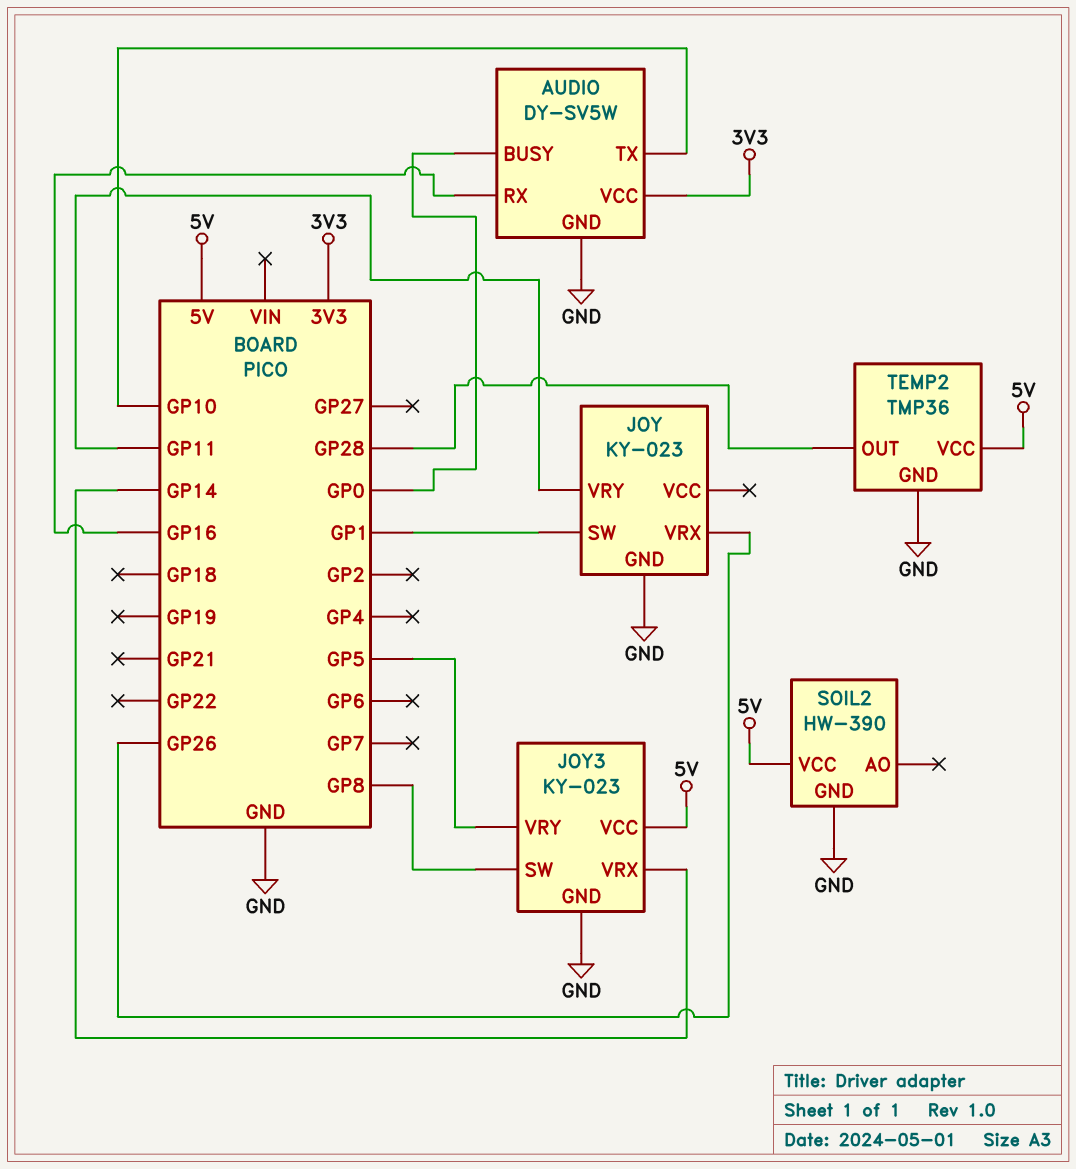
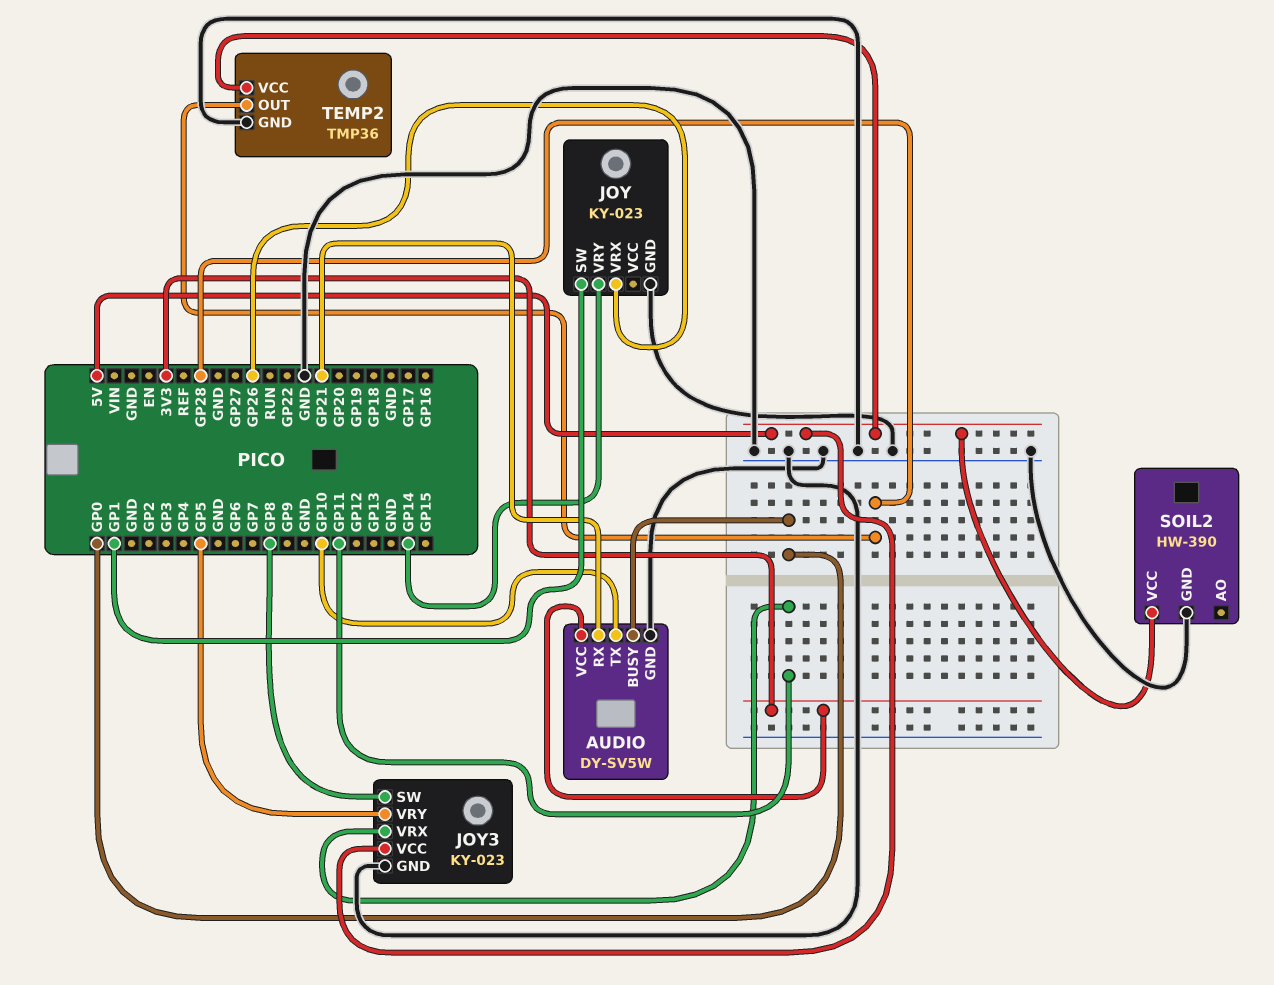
AUDIO pin RX: GP16 -> GP21
JOY pin VRY: GP11 -> GP14
JOY3 pin VRX: GP14 -> GP11

